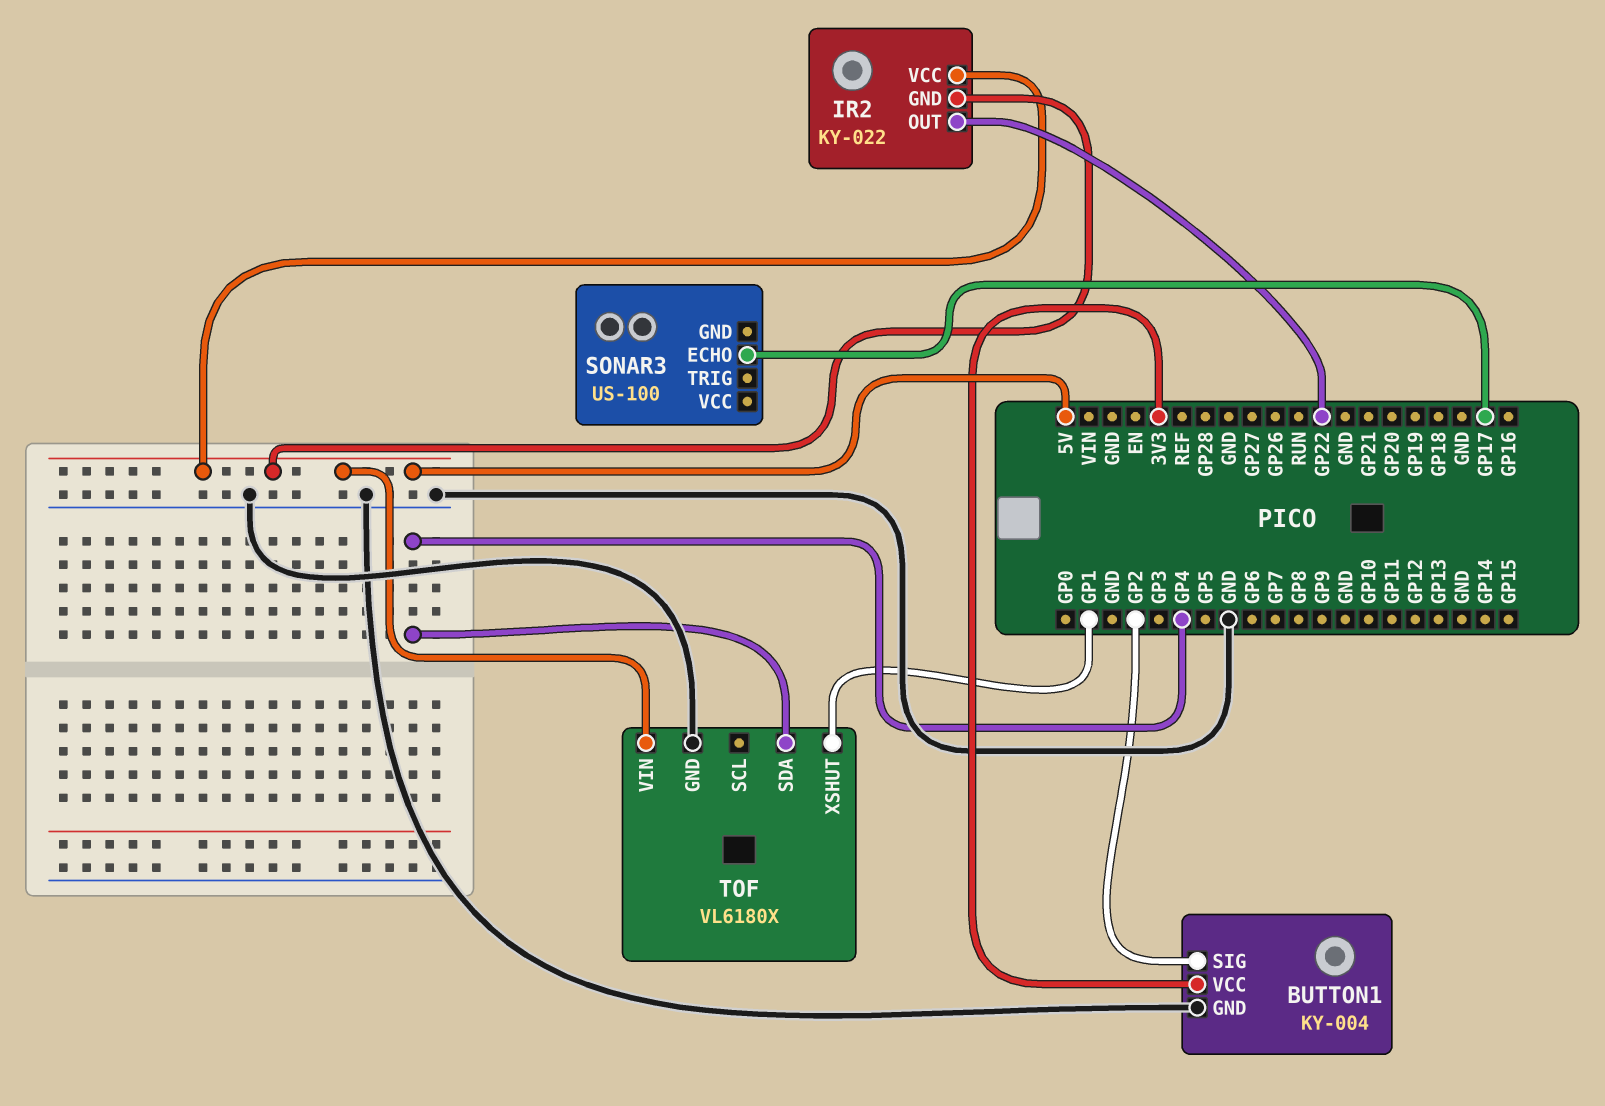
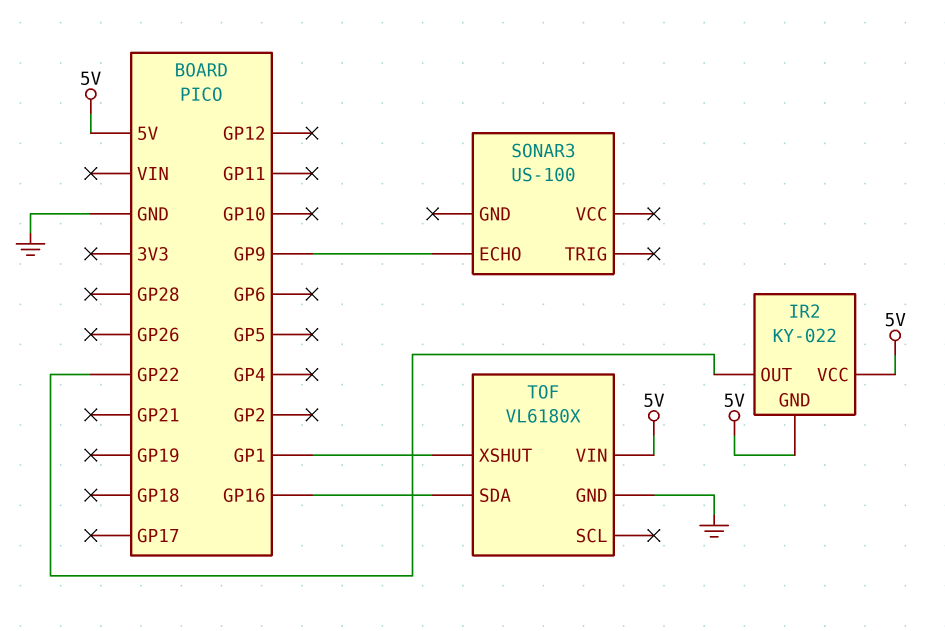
BUTTON1: KY-004 -> none
BUTTON1 pin GND: GND -> none
BUTTON1 pin SIG: GP2 -> none
BUTTON1 pin VCC: 3V3 -> none
SONAR3 pin ECHO: GP17 -> GP9
TOF pin SDA: GP4 -> GP16

